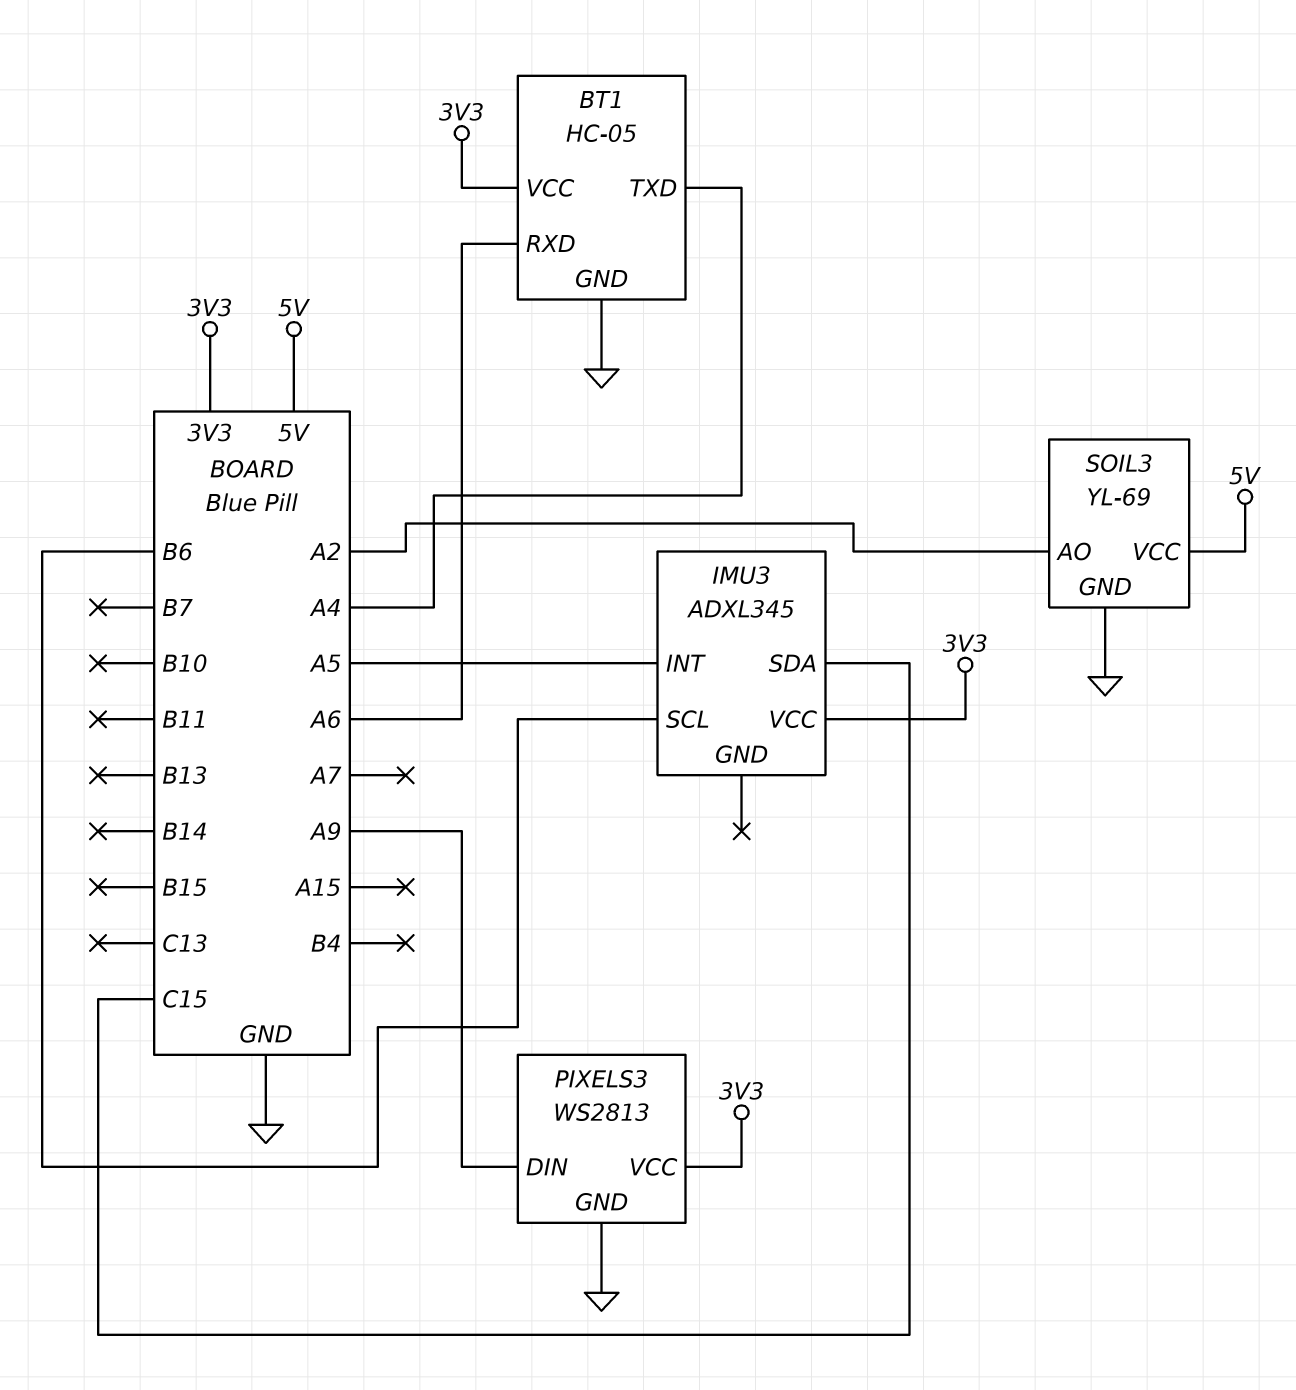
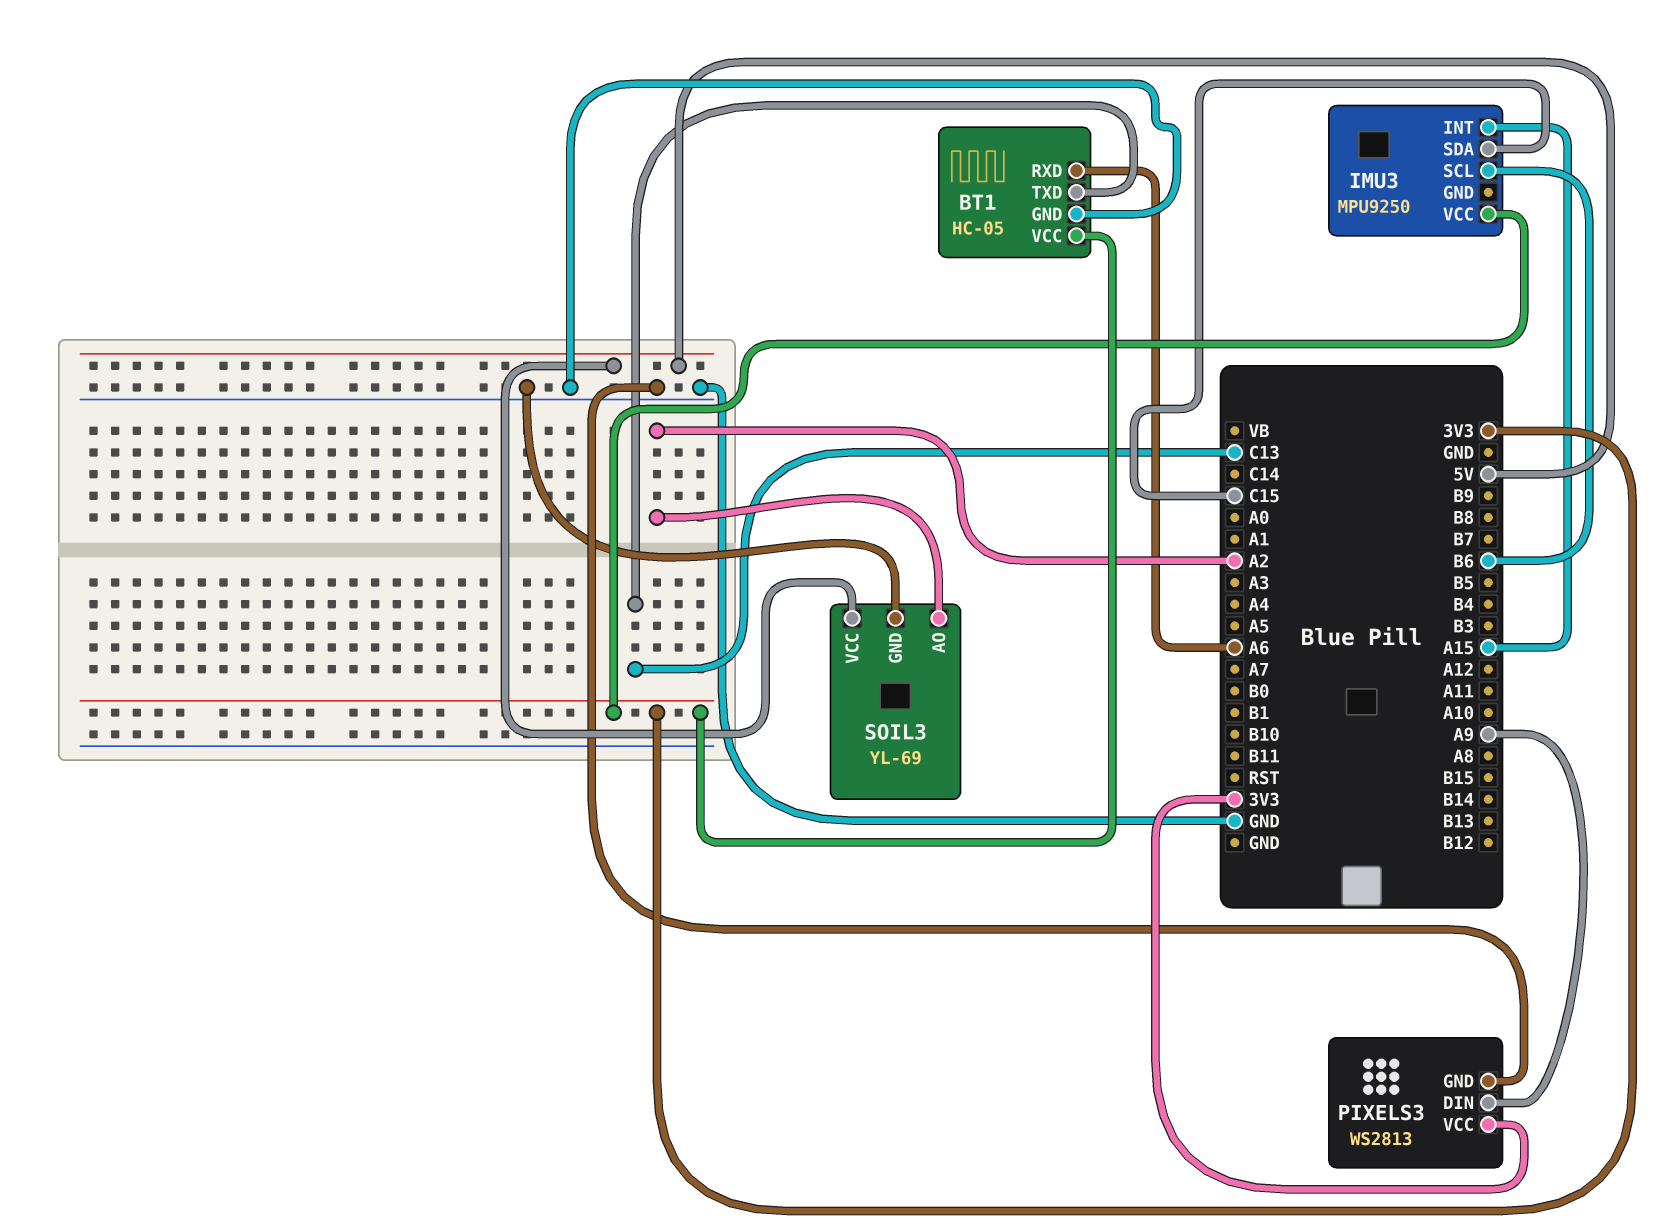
BT1 pin TXD: A4 -> C13
IMU3: ADXL345 -> MPU9250
IMU3 pin INT: A5 -> A15

